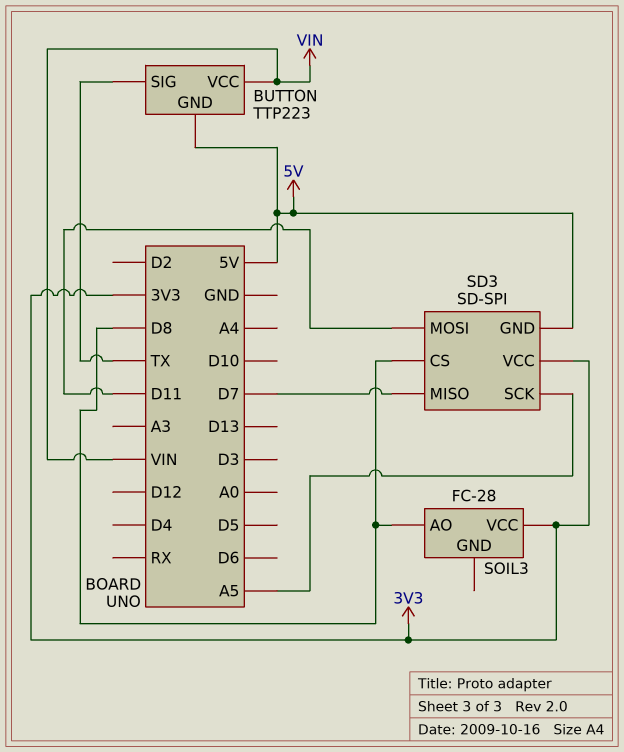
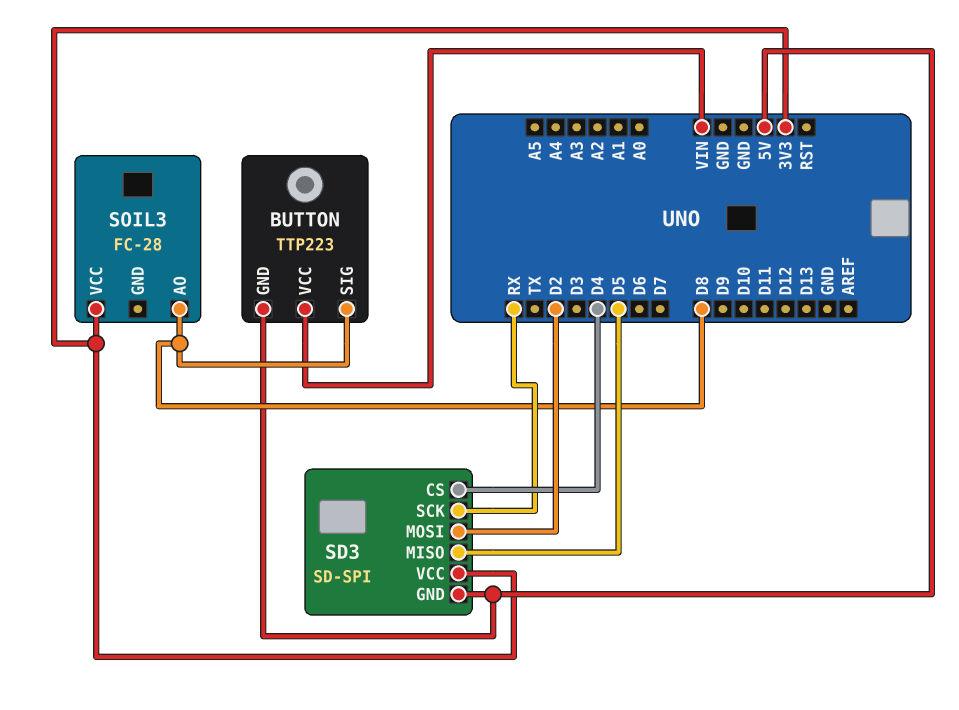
BUTTON pin SIG: TX -> D8
SD3 pin CS: D8 -> D4
SD3 pin MISO: D7 -> D5
SD3 pin MOSI: D11 -> D2
SD3 pin SCK: A5 -> RX

